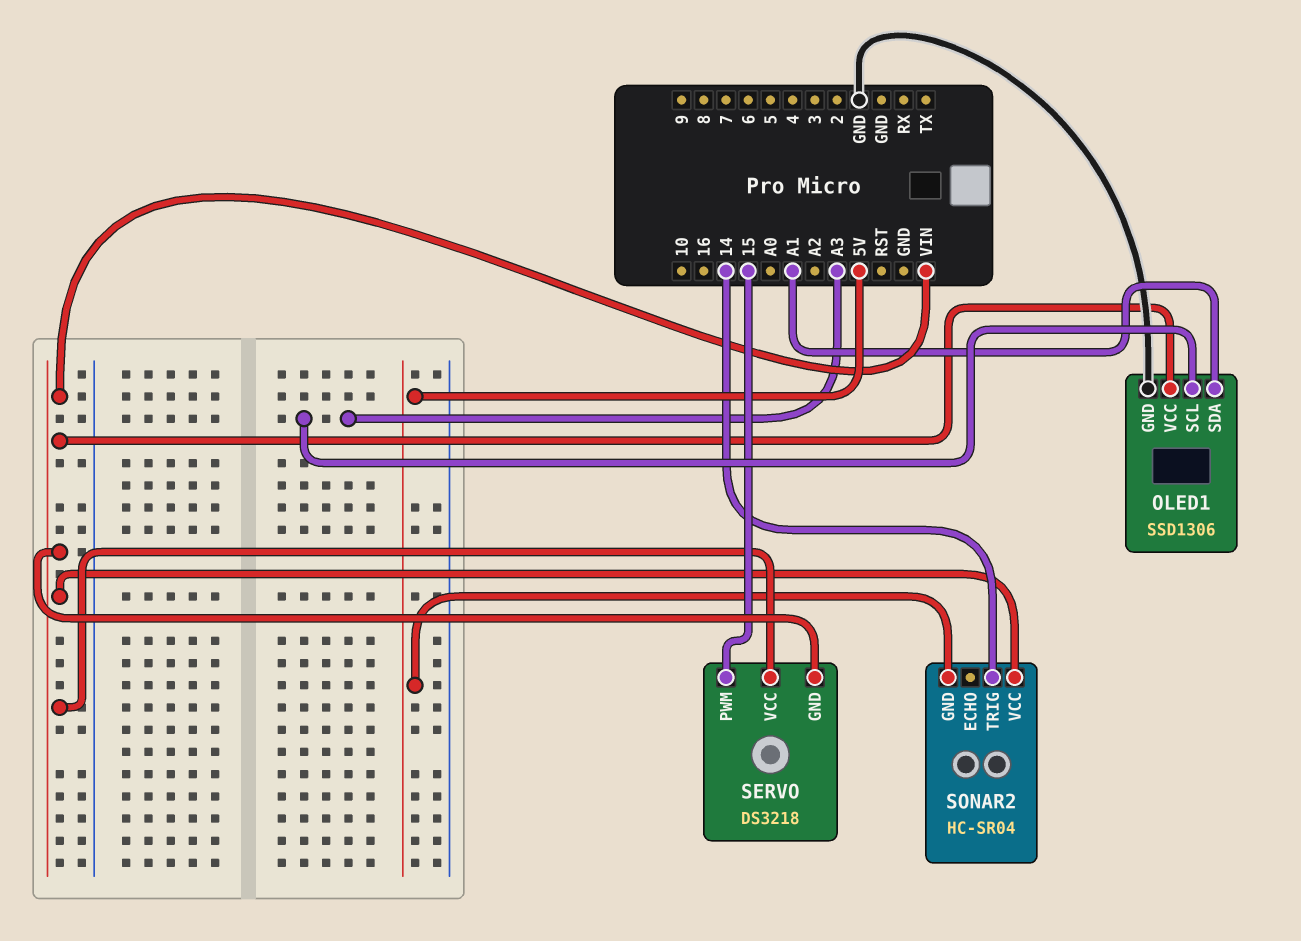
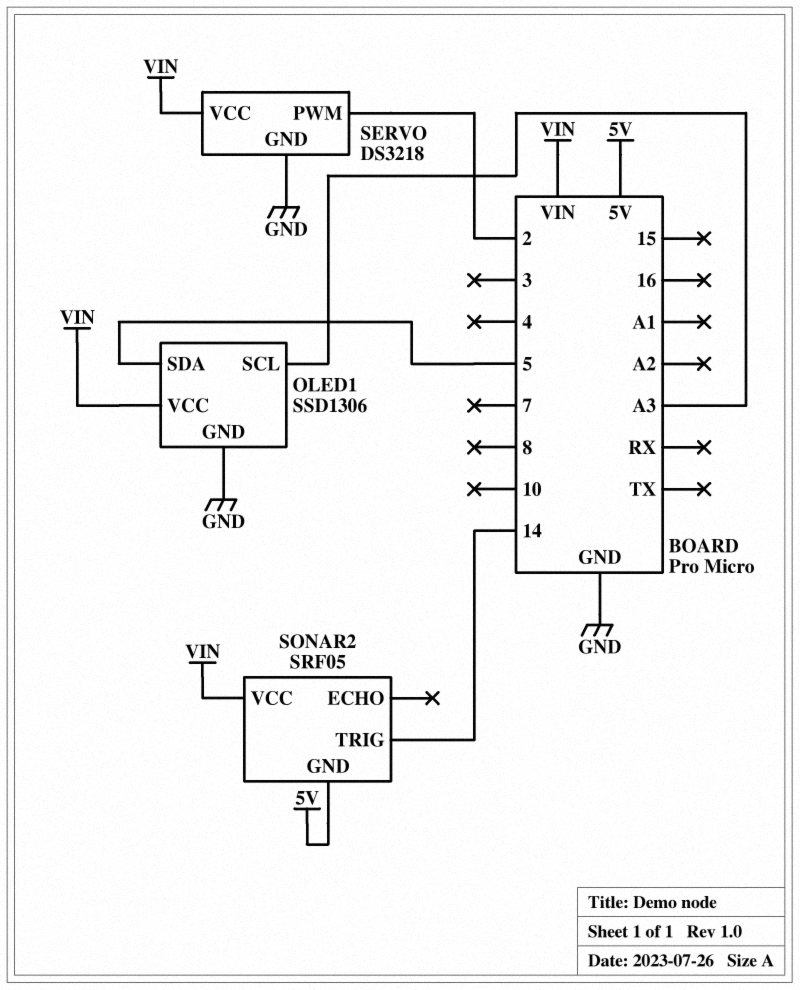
OLED1 pin SDA: A1 -> 5
SERVO pin GND: VIN -> GND
SERVO pin PWM: 15 -> 2
SONAR2: HC-SR04 -> SRF05

